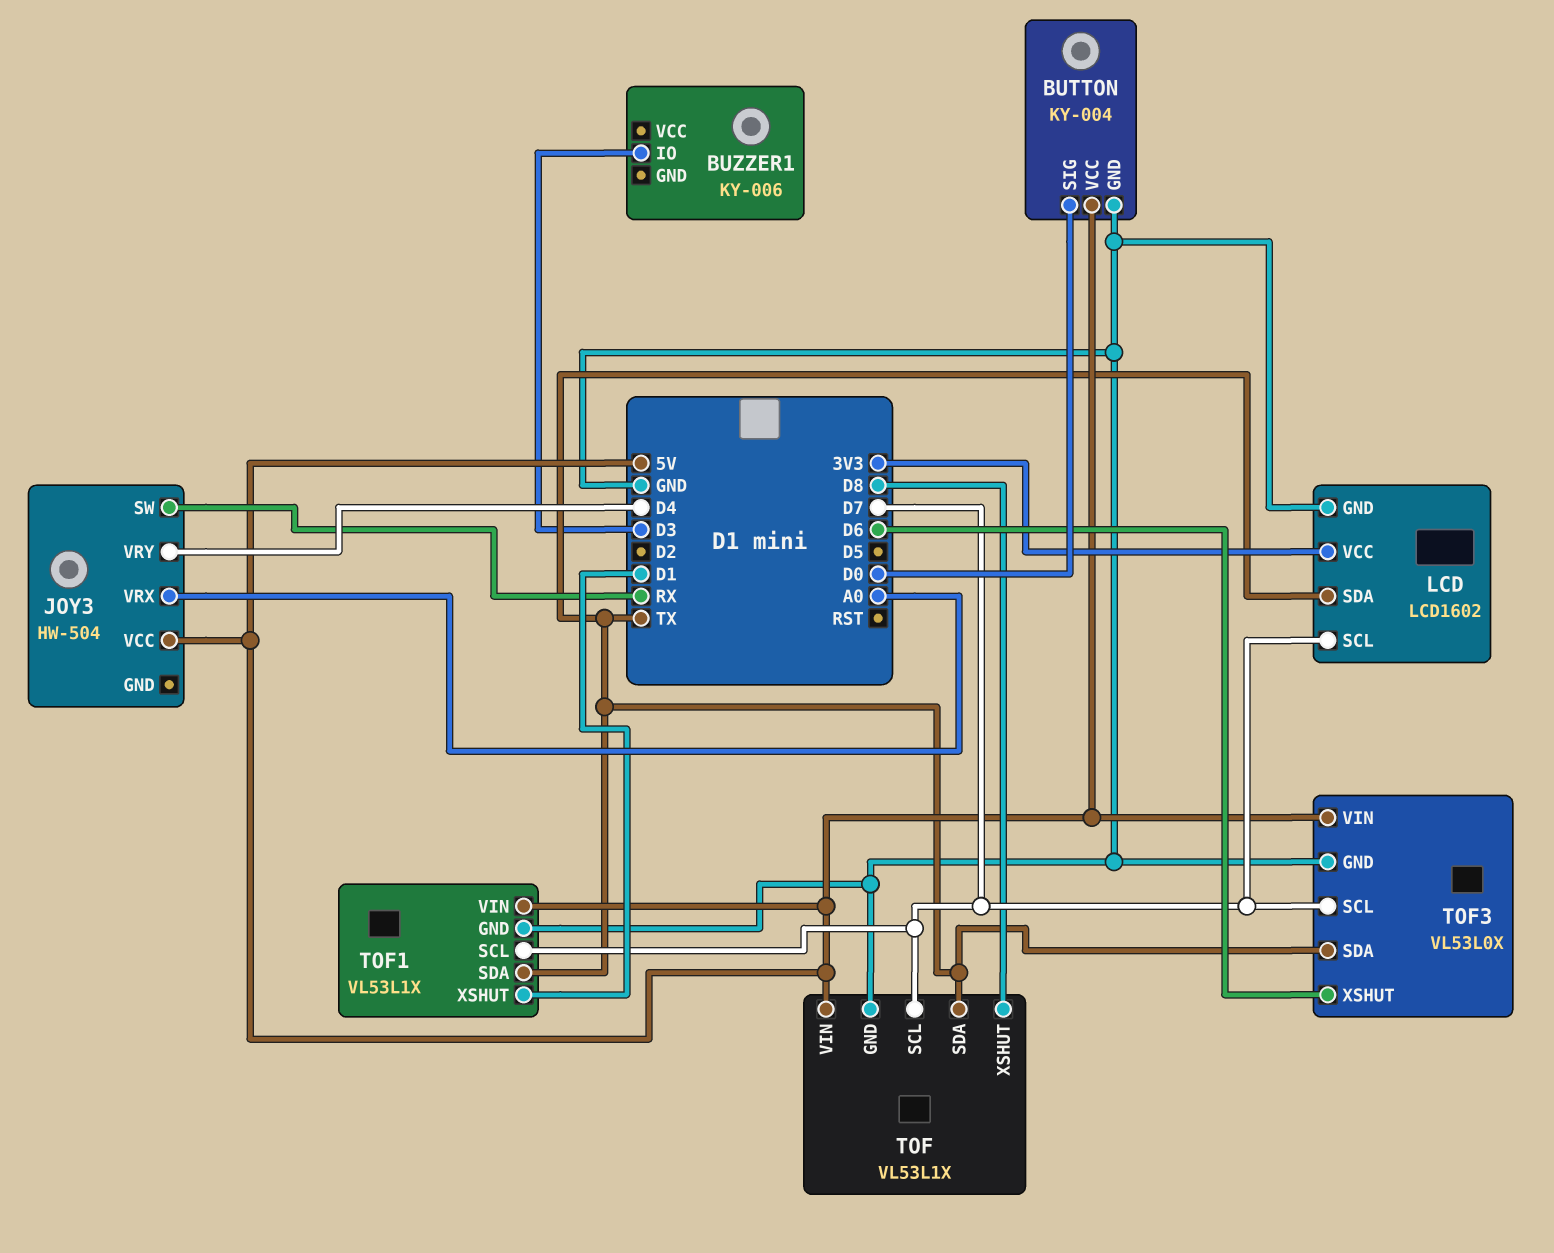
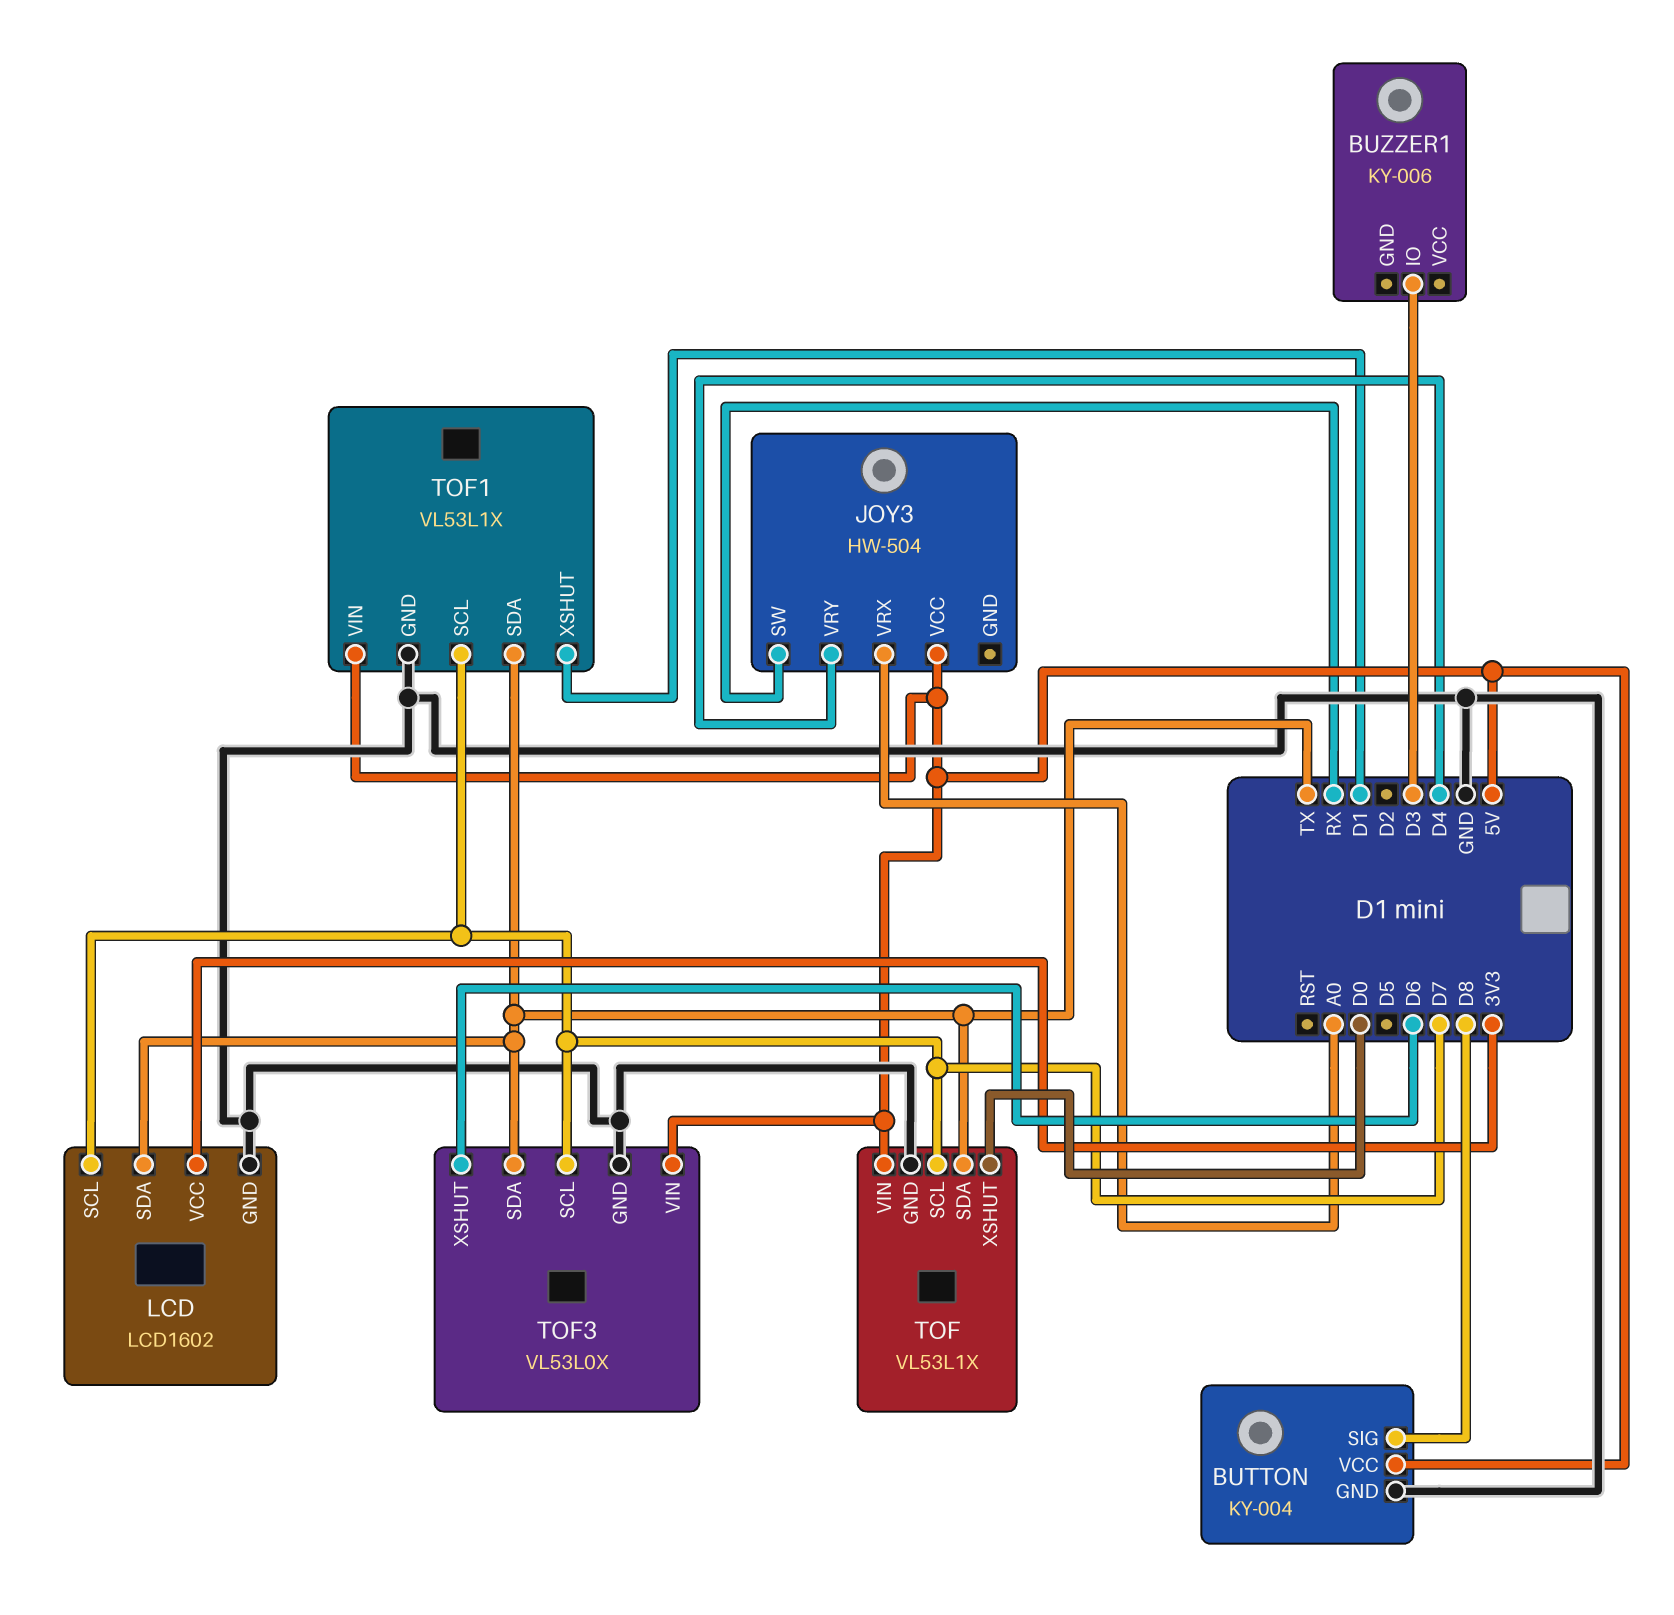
BUTTON pin SIG: D0 -> D8
TOF pin XSHUT: D8 -> D0

